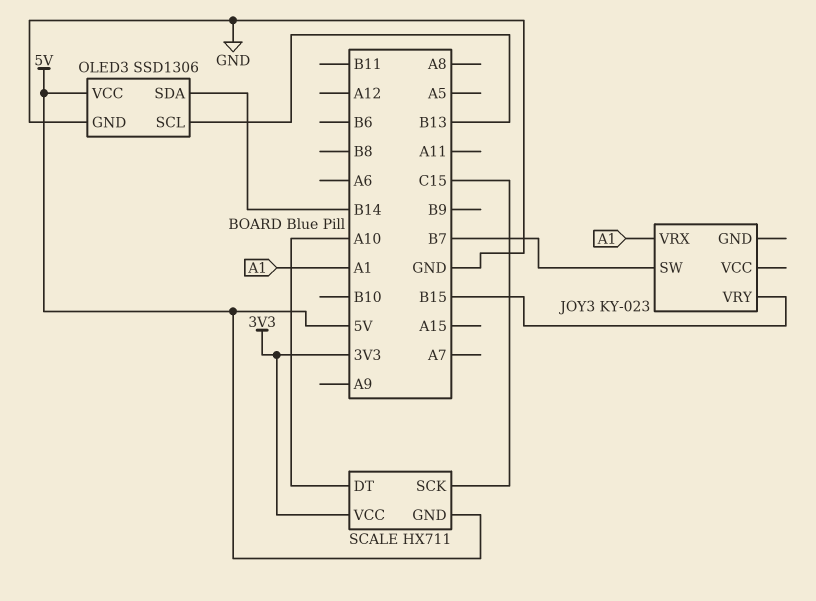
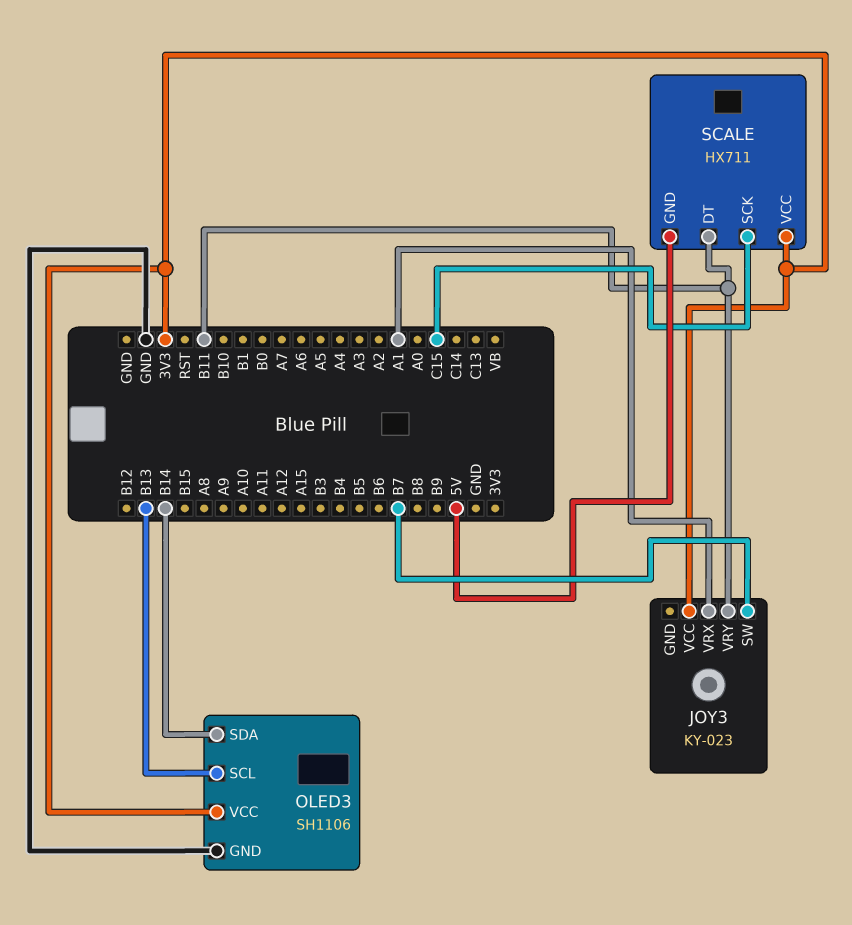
JOY3 pin VCC: none -> 3V3
JOY3 pin VRY: B15 -> B11
OLED3: SSD1306 -> SH1106
OLED3 pin VCC: 5V -> 3V3
SCALE pin DT: A10 -> B11

